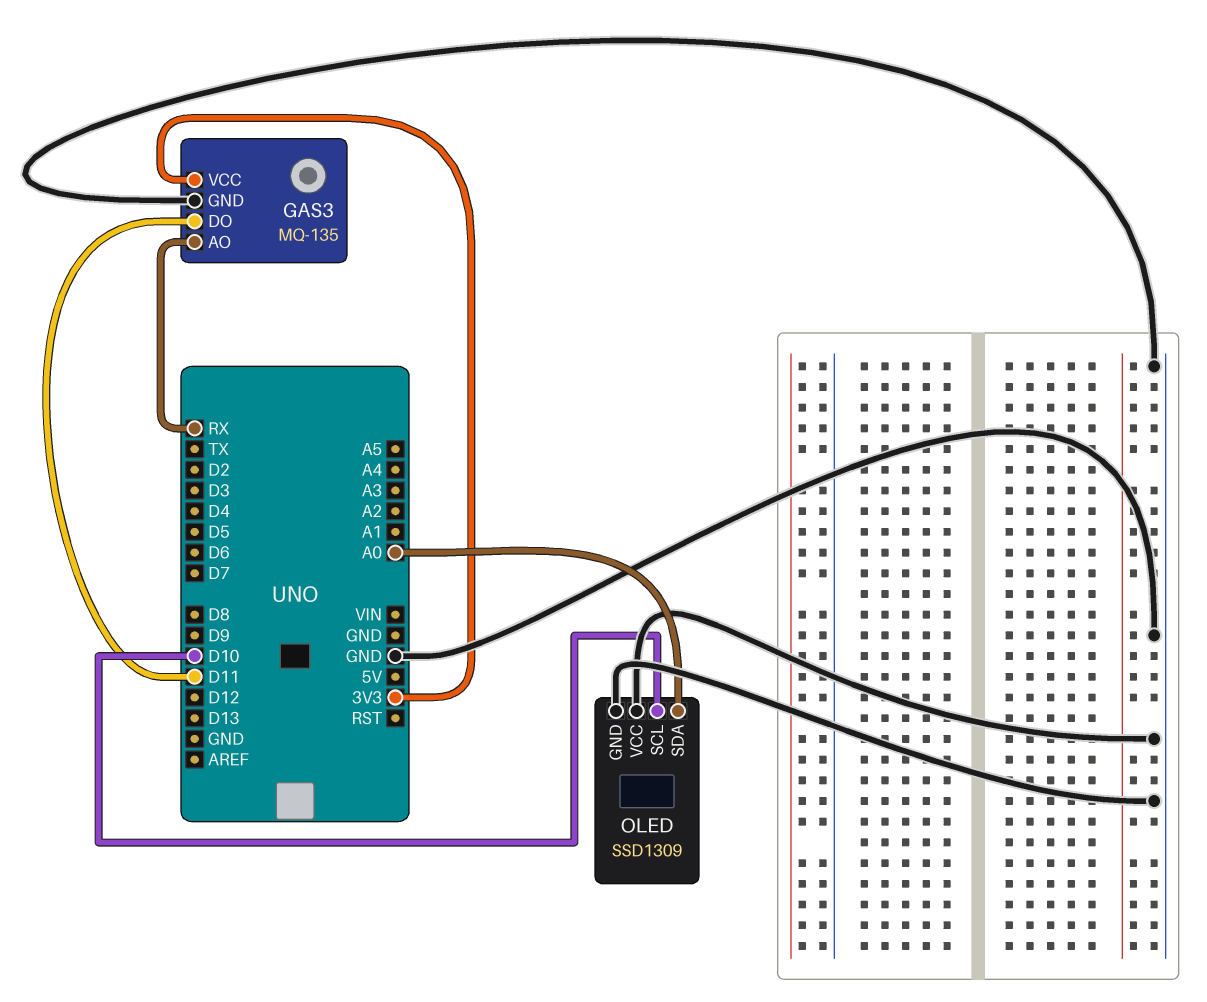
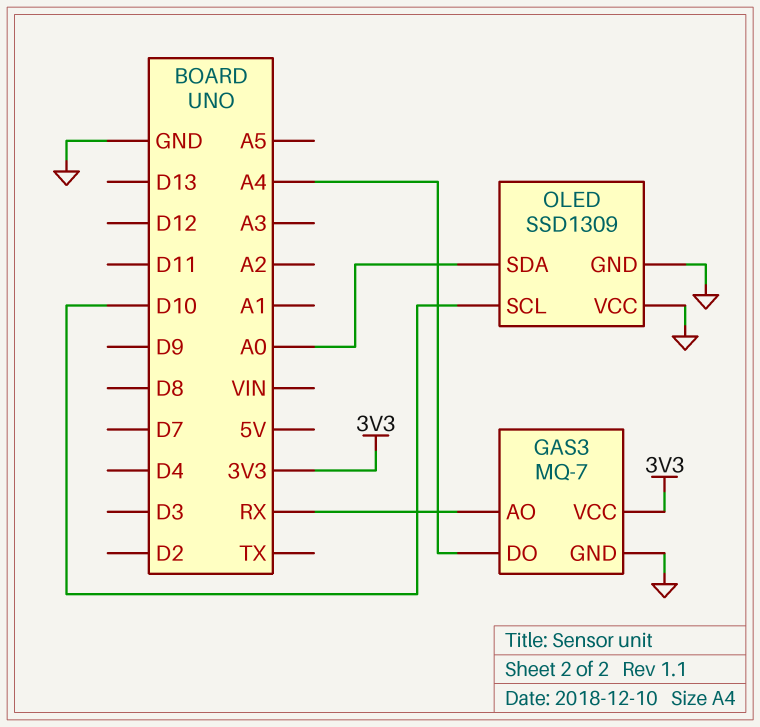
GAS3: MQ-135 -> MQ-7
GAS3 pin DO: D11 -> A4

